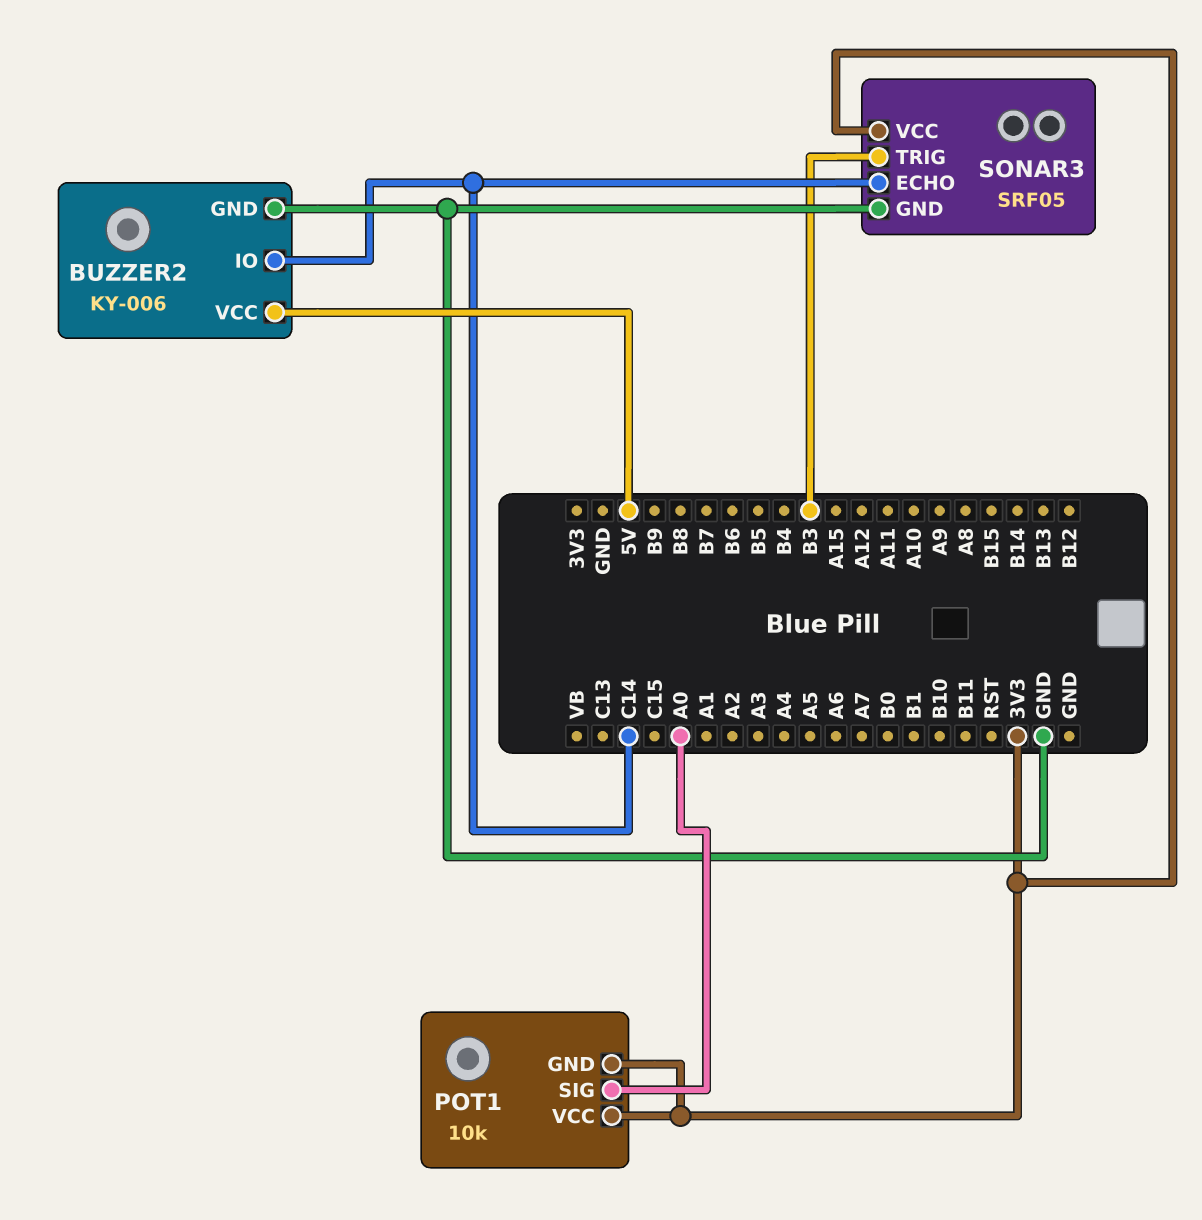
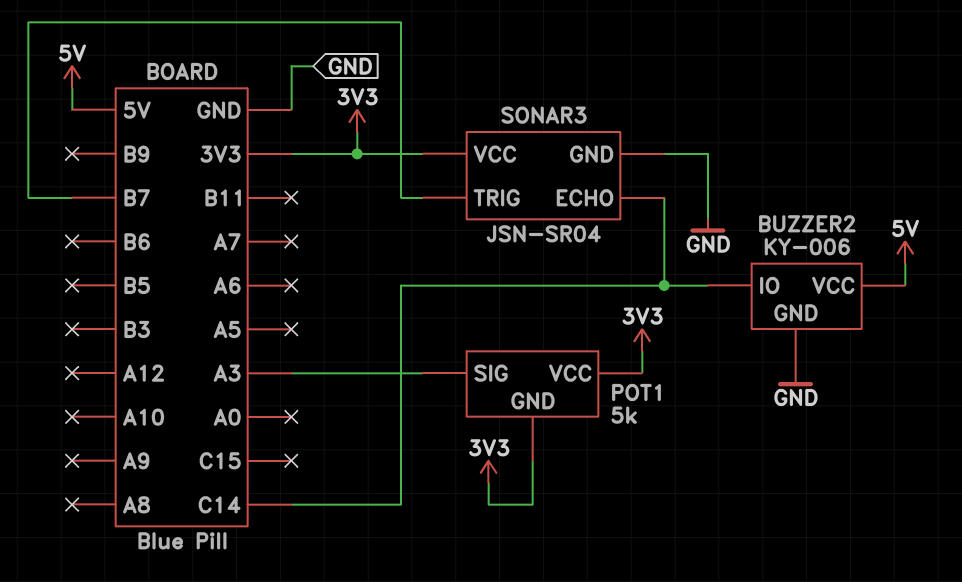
POT1: 10k -> 5k
POT1 pin SIG: A0 -> A3
SONAR3: SRF05 -> JSN-SR04
SONAR3 pin TRIG: B3 -> B7

